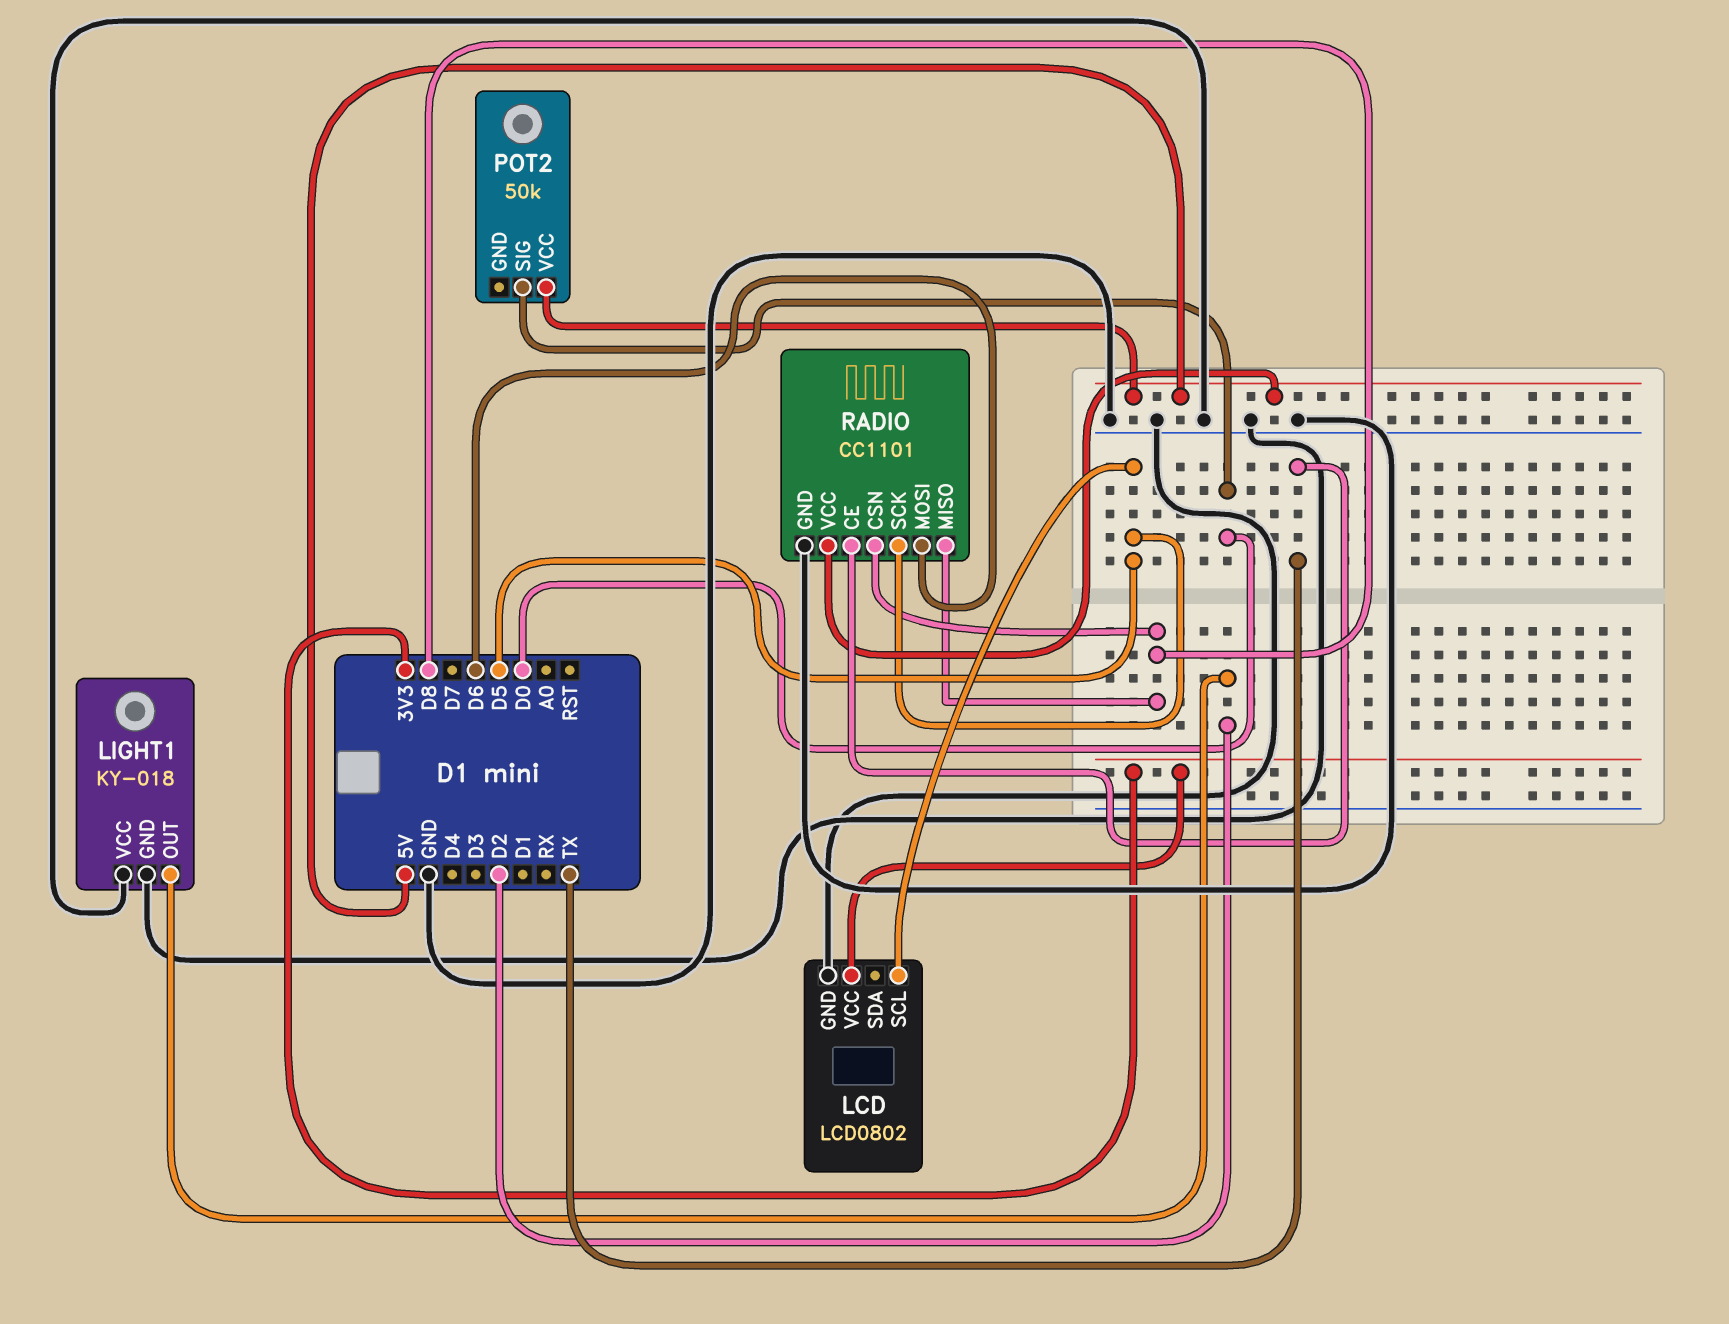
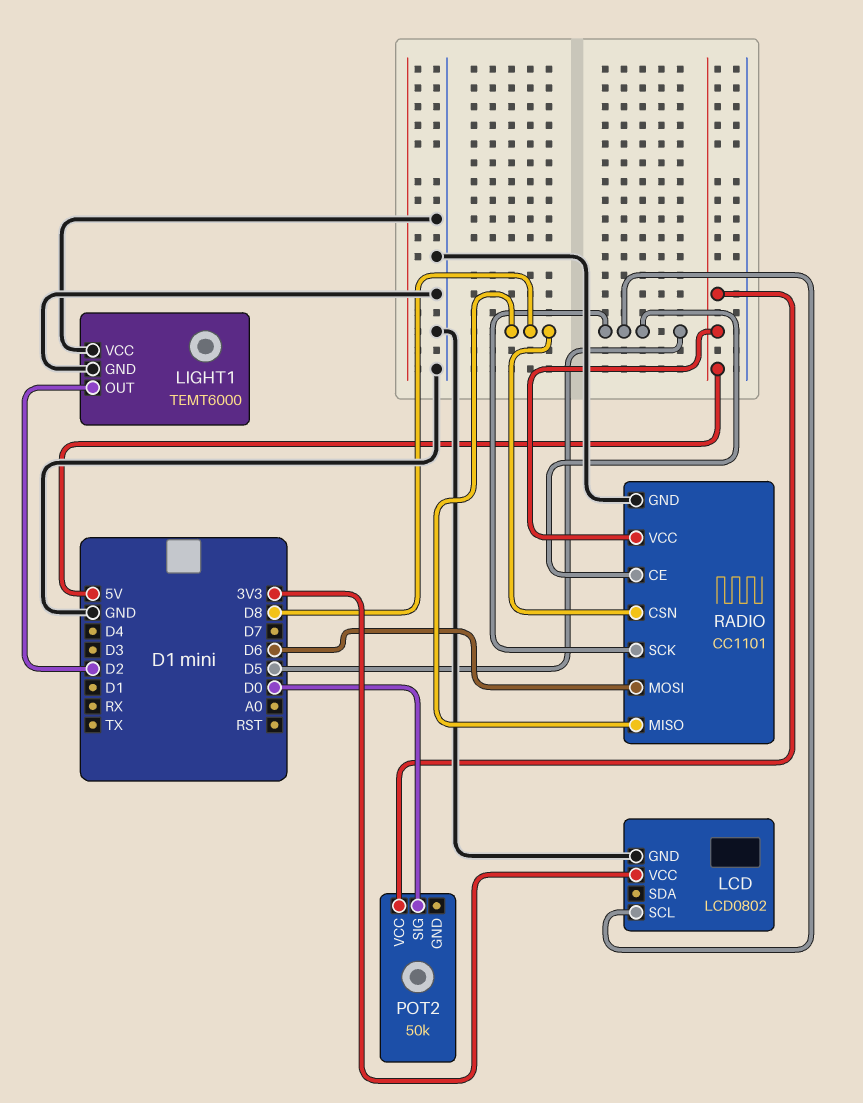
LIGHT1: KY-018 -> TEMT6000
RADIO pin CE: TX -> D5

